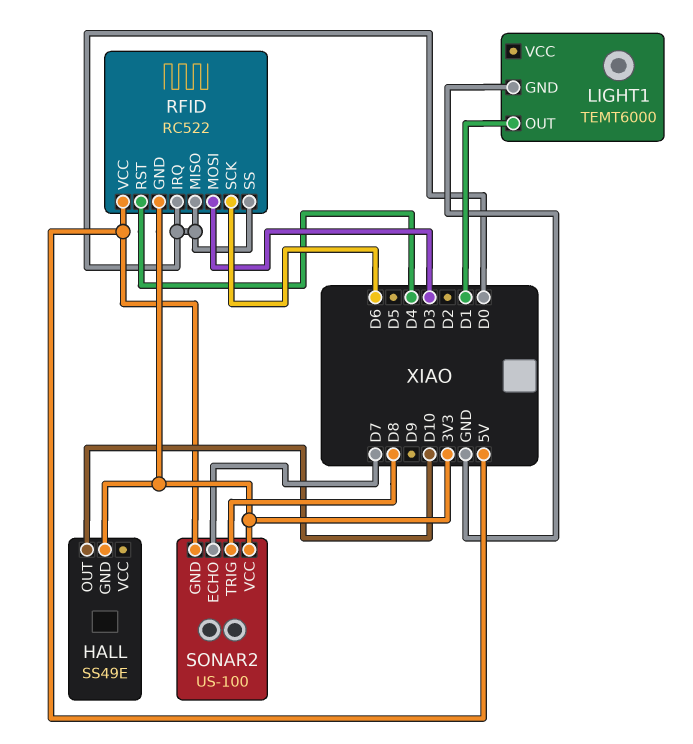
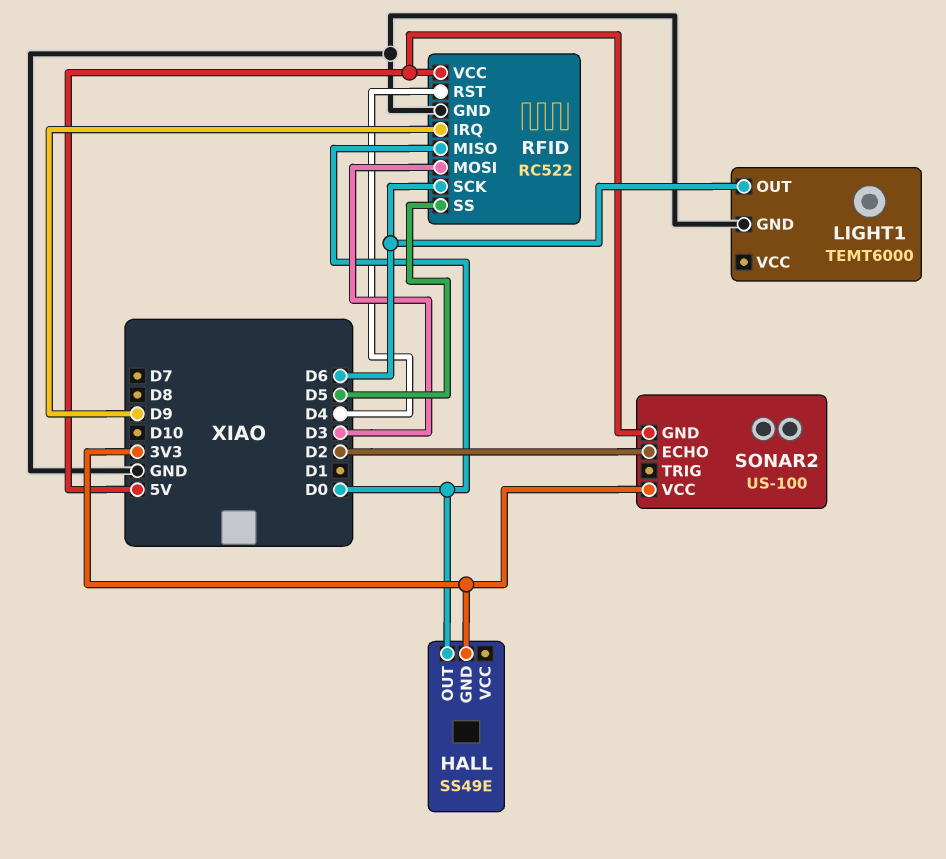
HALL pin OUT: D10 -> D0
LIGHT1 pin OUT: D1 -> D6
RFID pin GND: 3V3 -> GND
RFID pin IRQ: D0 -> D9
RFID pin SS: D0 -> D5
SONAR2 pin ECHO: D7 -> D2
SONAR2 pin TRIG: D8 -> none

